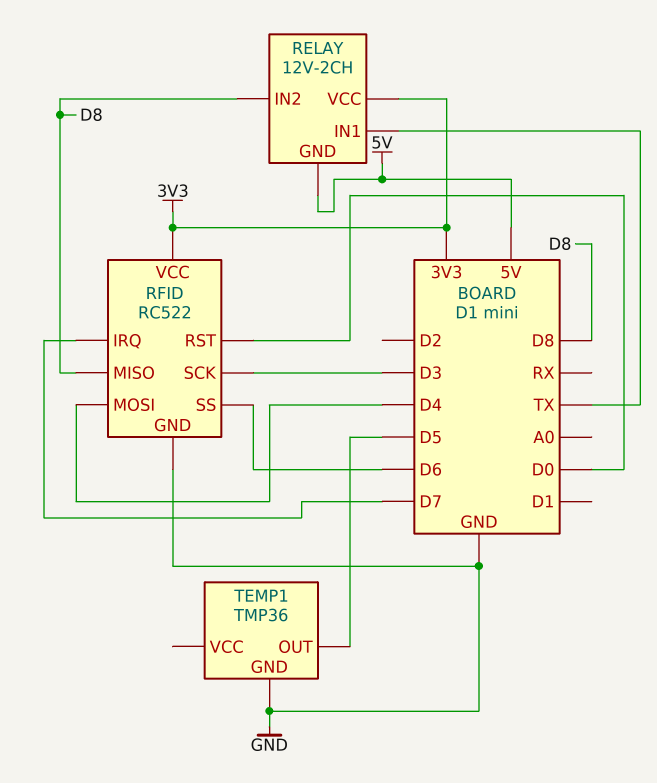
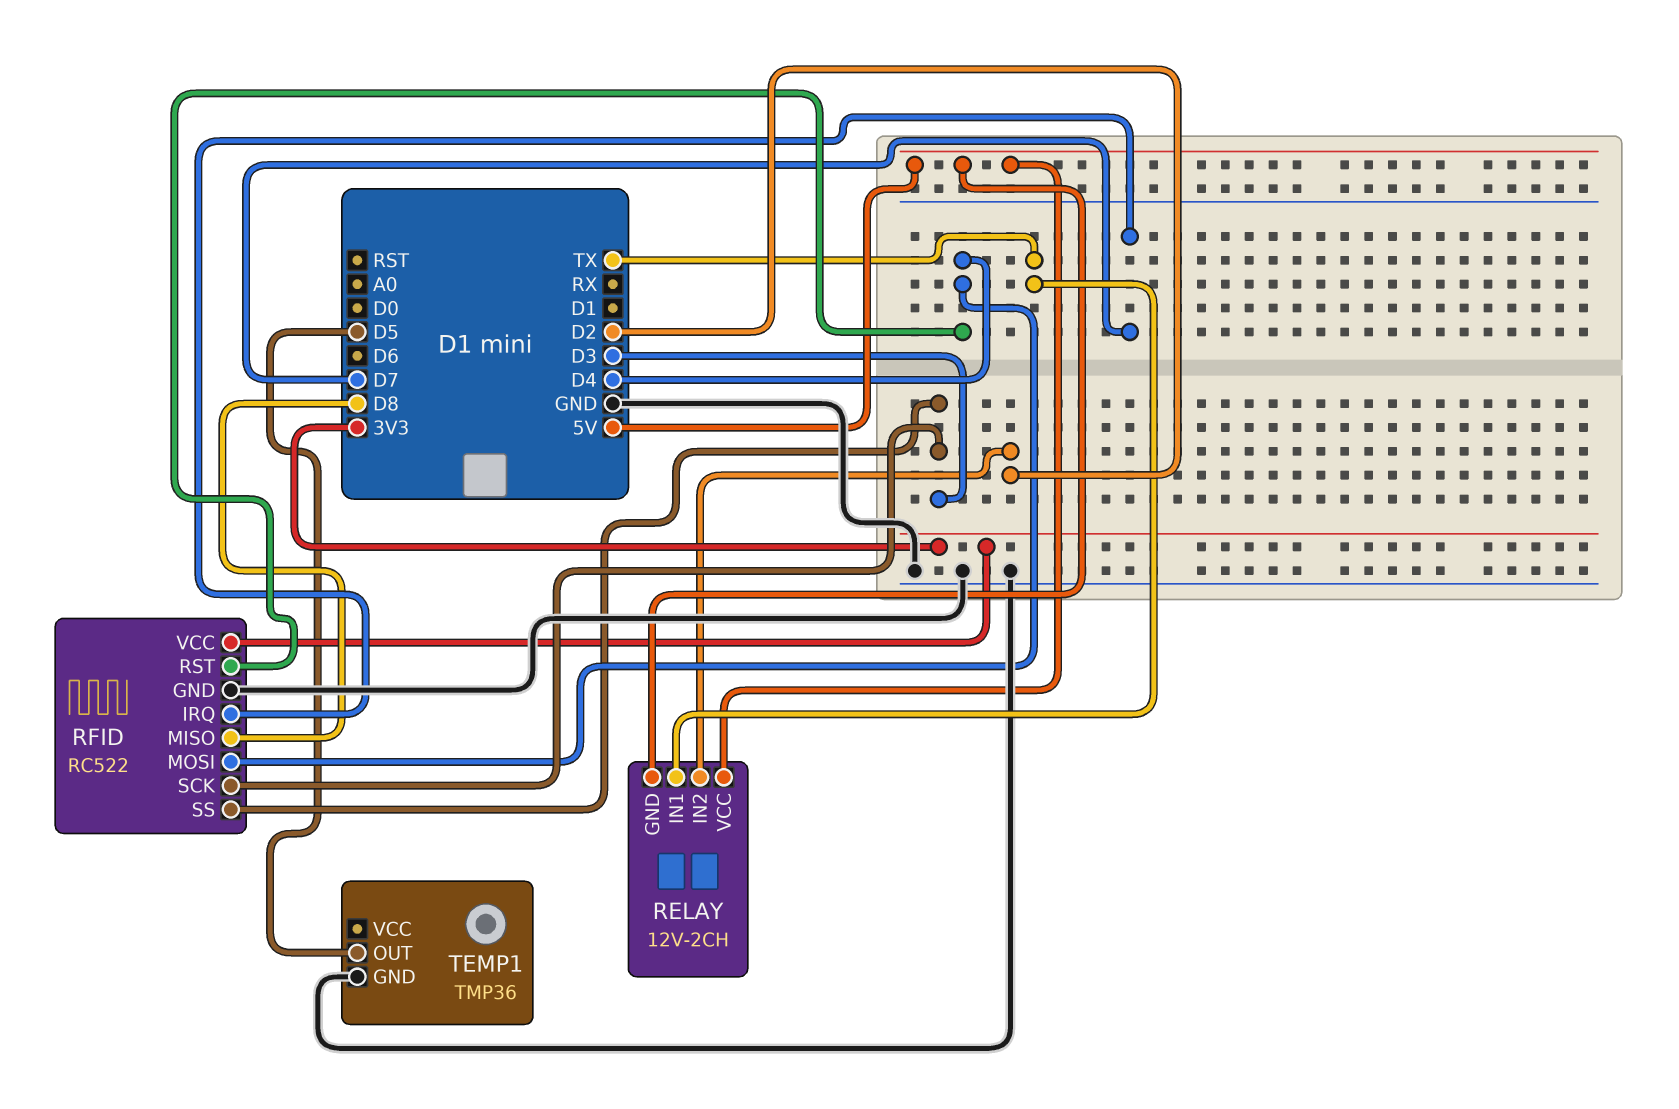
RELAY pin IN2: D8 -> D2
RELAY pin VCC: 3V3 -> 5V
RFID pin RST: D0 -> D4
RFID pin SS: D6 -> D3

